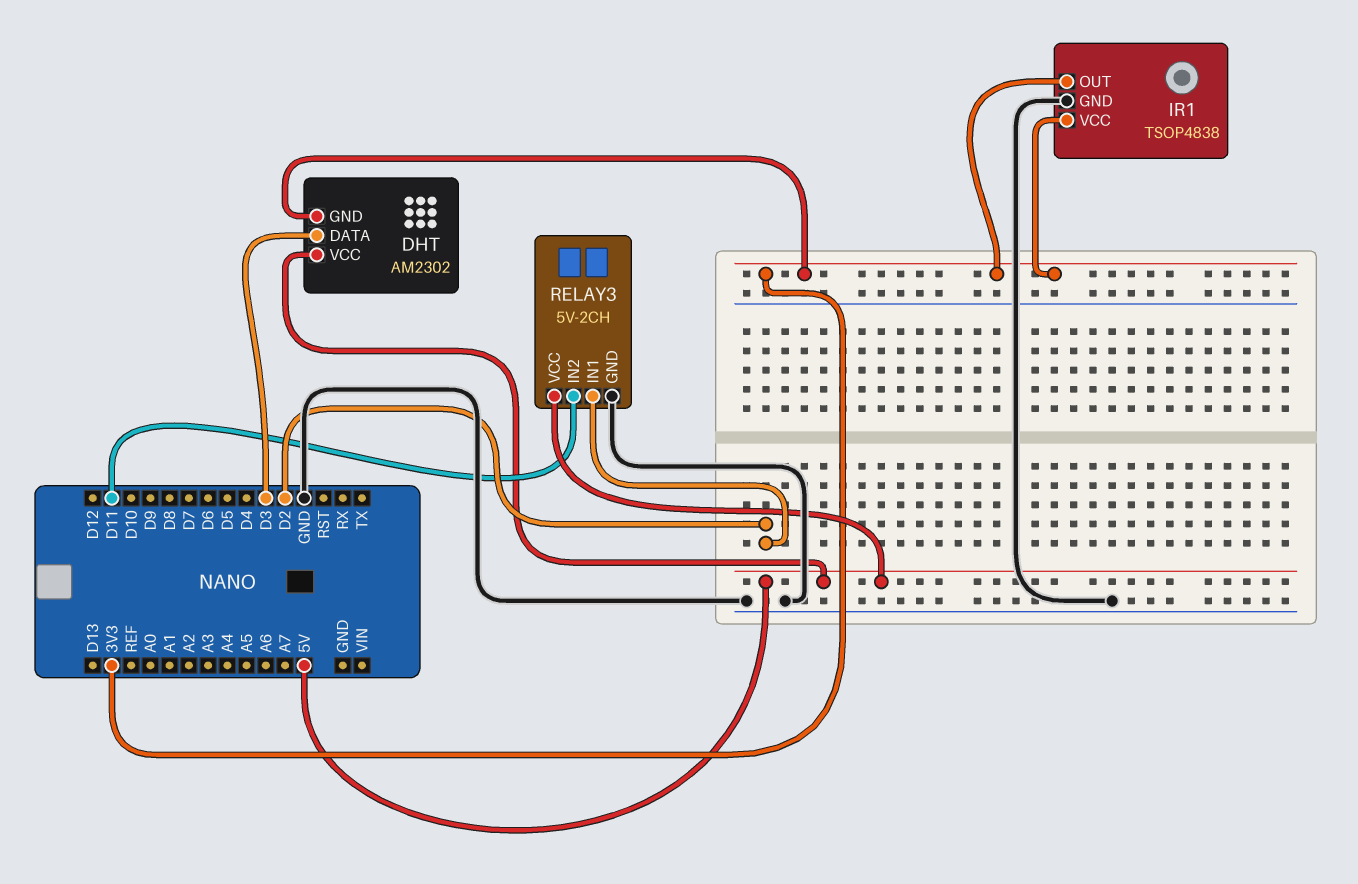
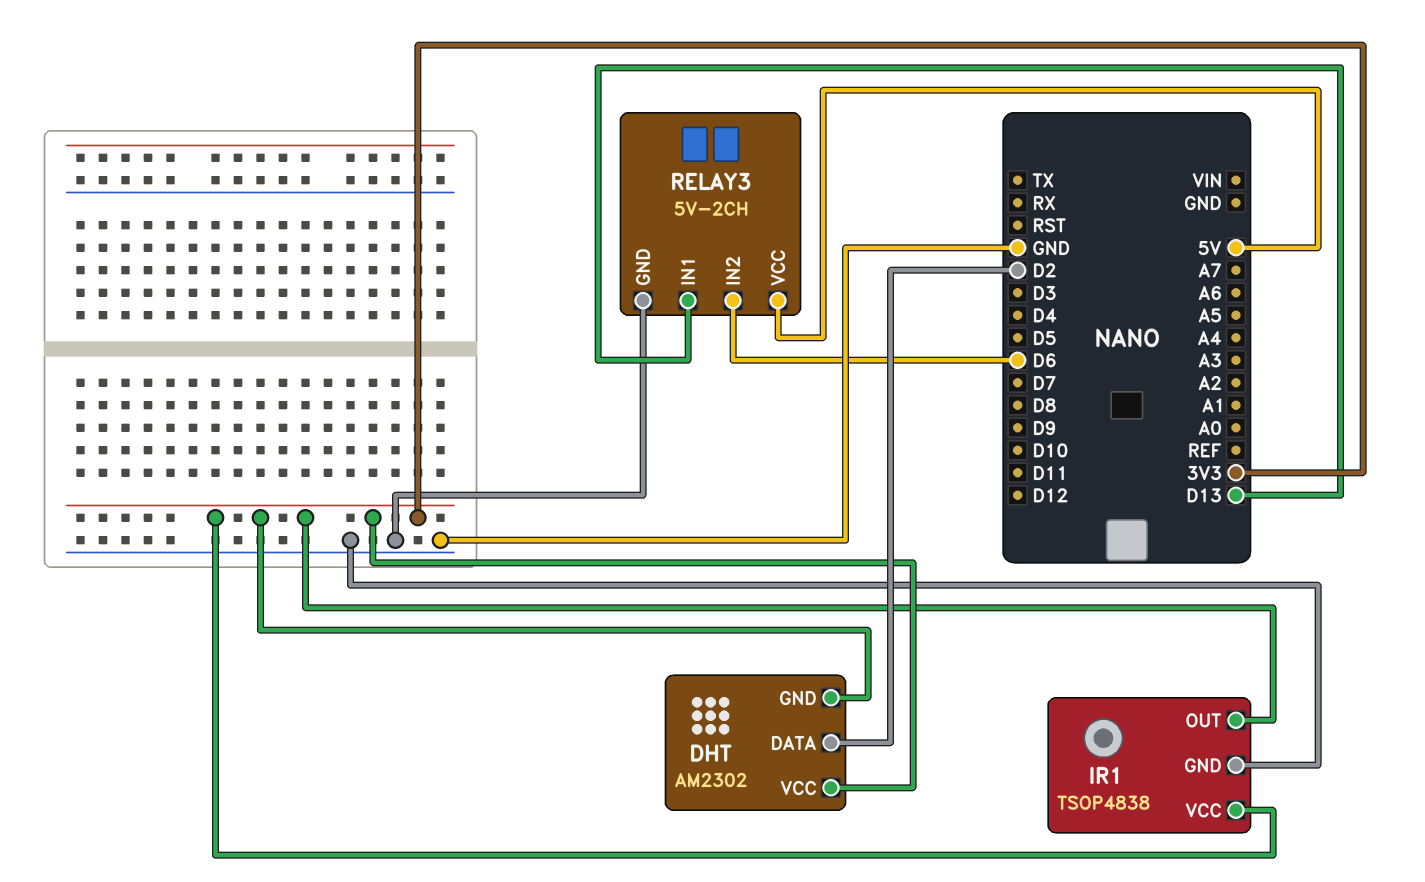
DHT pin DATA: D3 -> D2
DHT pin VCC: 5V -> 3V3
RELAY3 pin IN1: D2 -> D13
RELAY3 pin IN2: D11 -> D6

